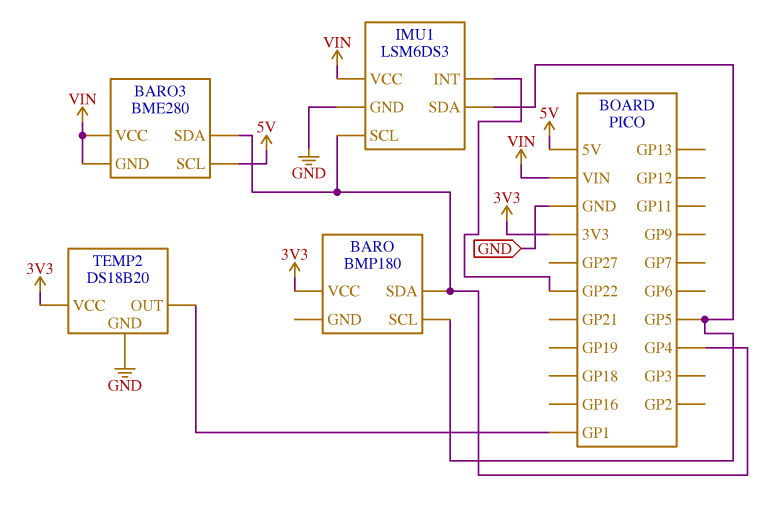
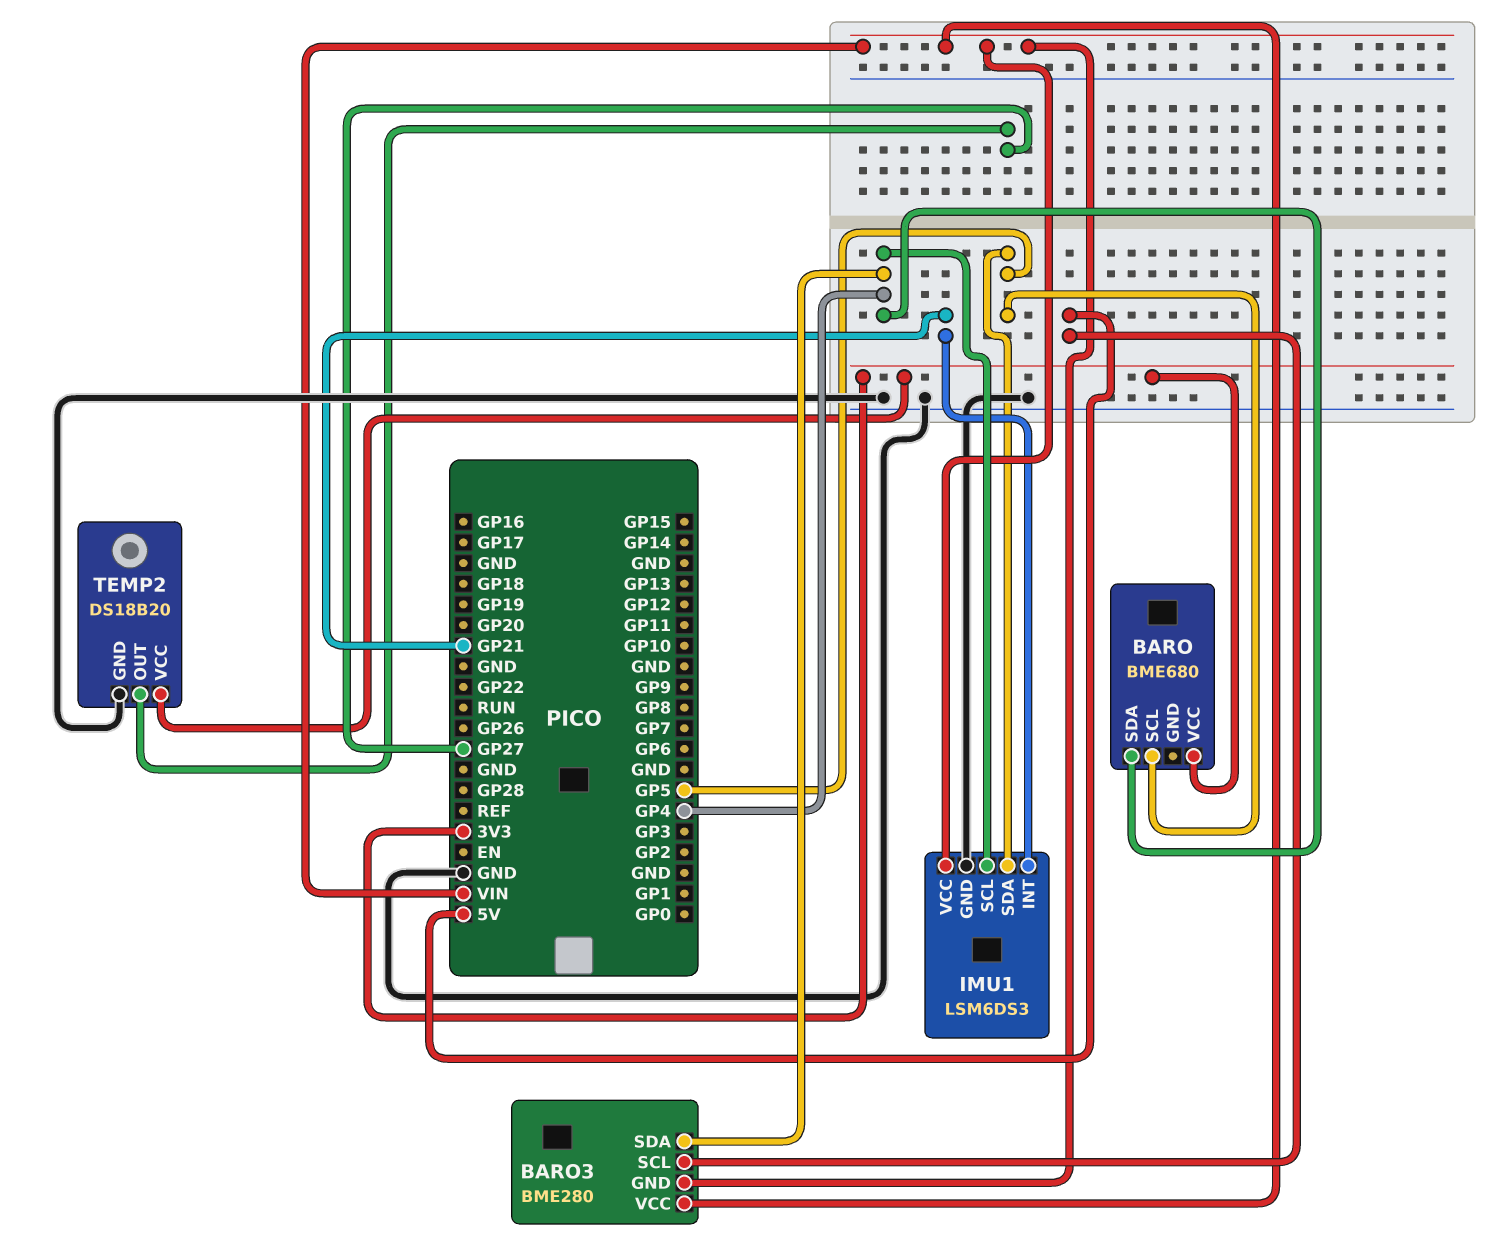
BARO: BMP180 -> BME680
IMU1 pin INT: GP22 -> GP21
TEMP2 pin OUT: GP1 -> GP27

